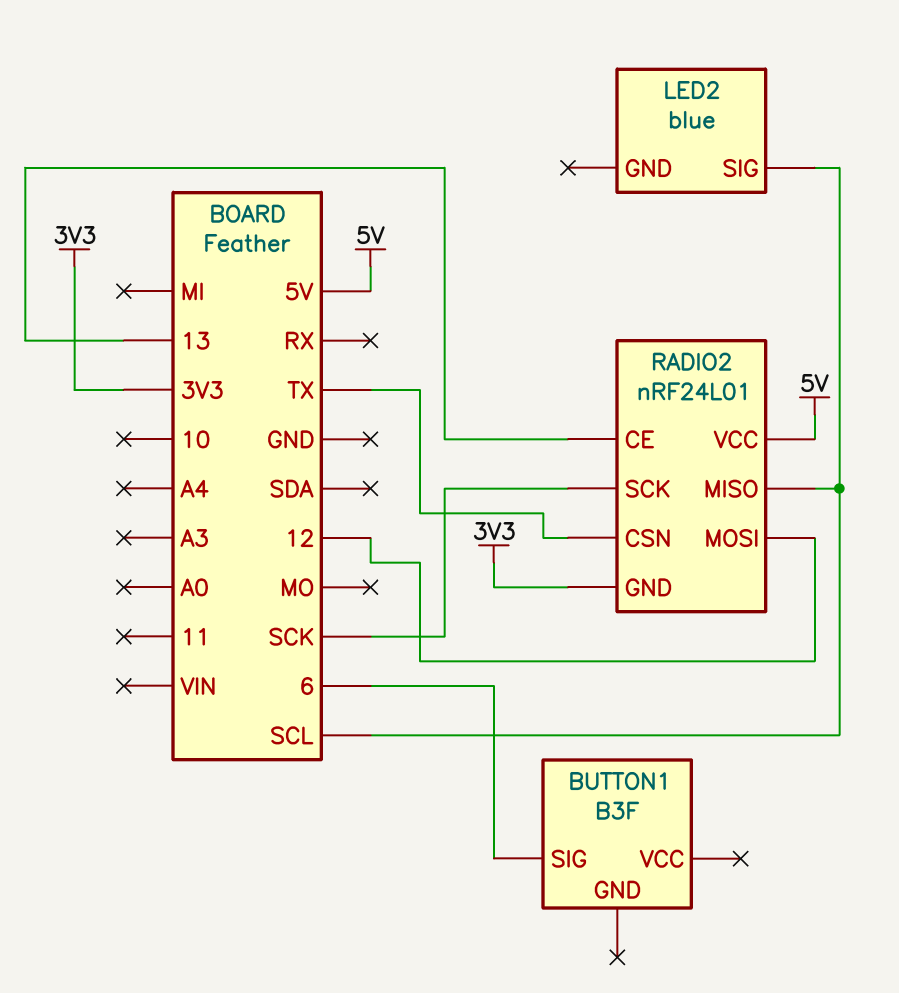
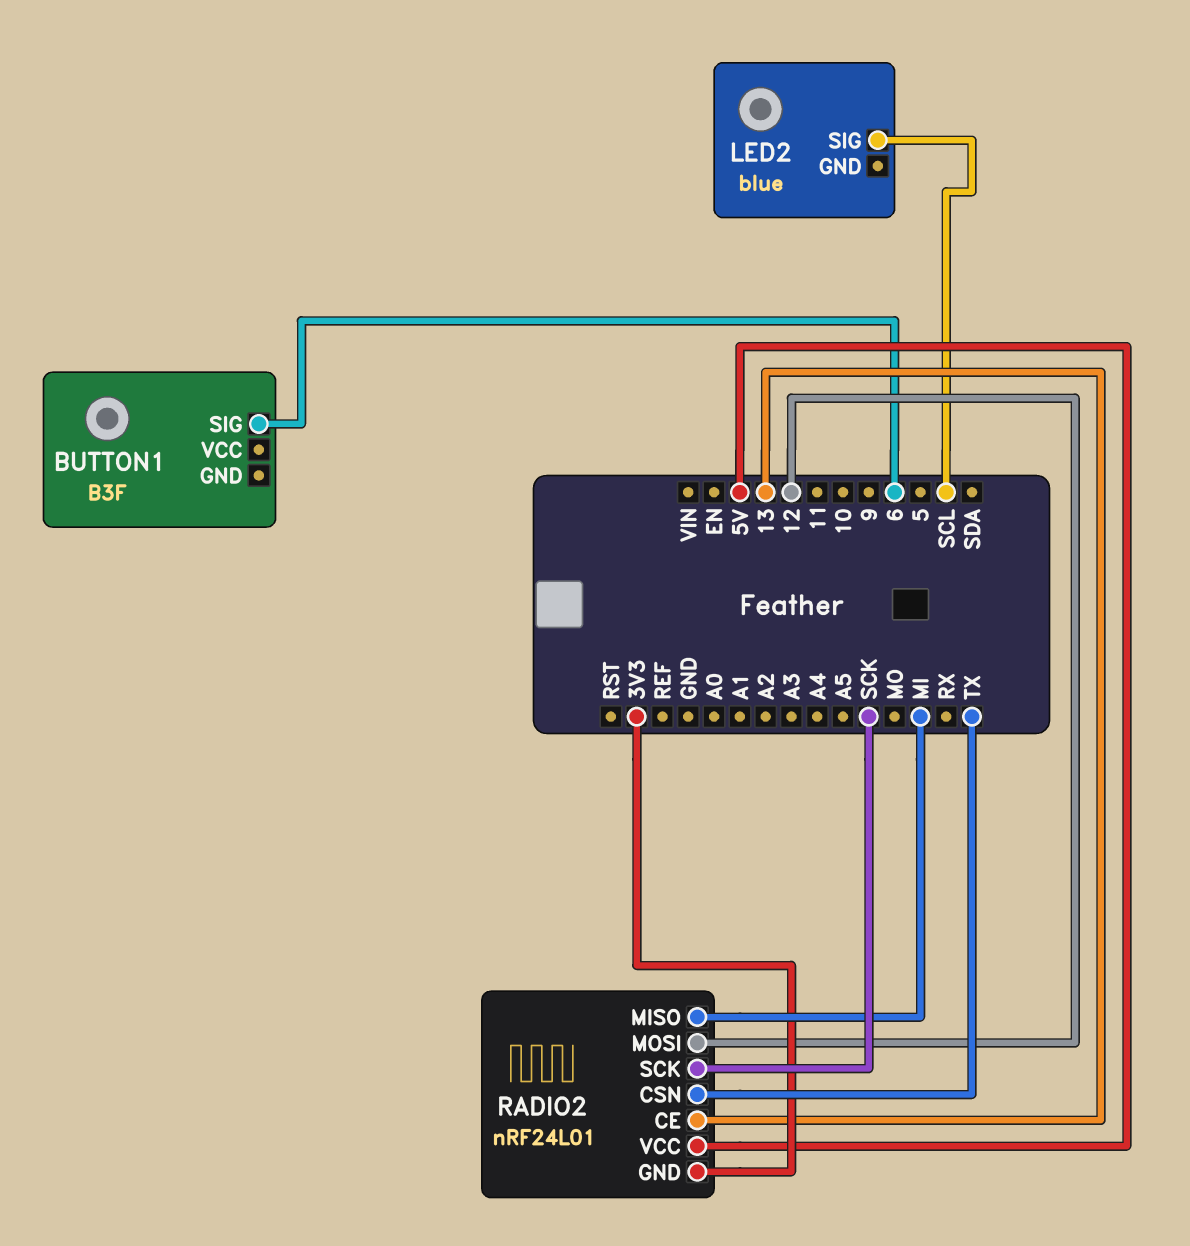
RADIO2 pin MISO: SCL -> MI

